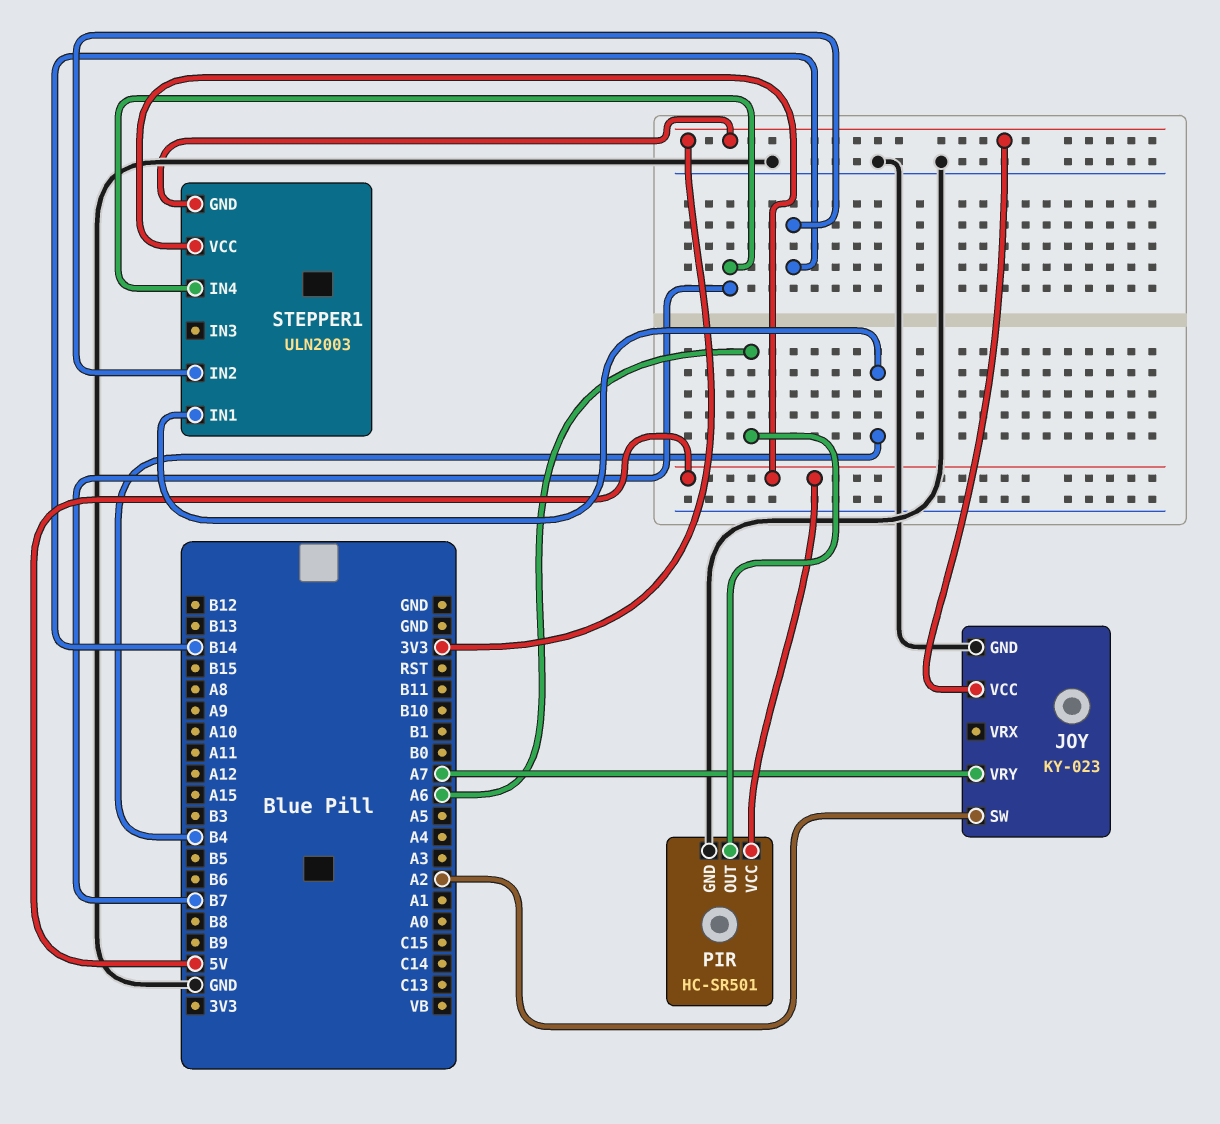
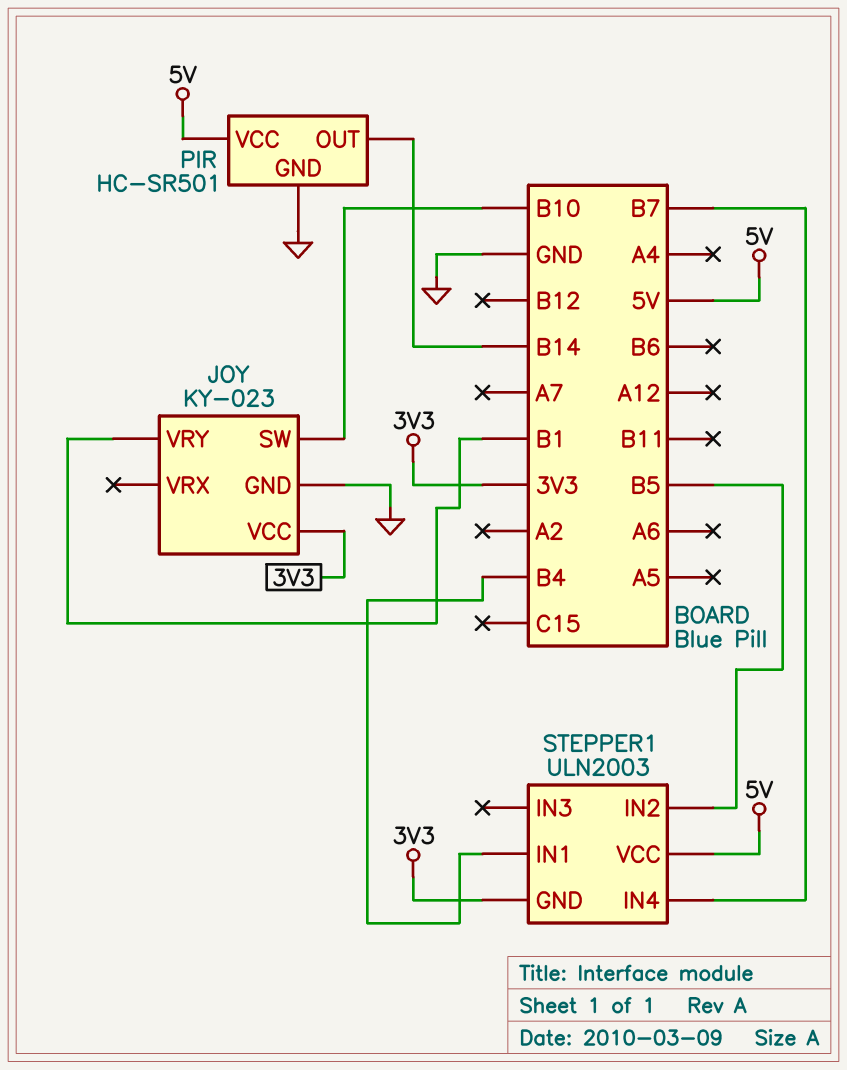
JOY pin SW: A2 -> B10
JOY pin VRY: A7 -> B1
PIR pin OUT: A6 -> B14
STEPPER1 pin IN2: B14 -> B5

